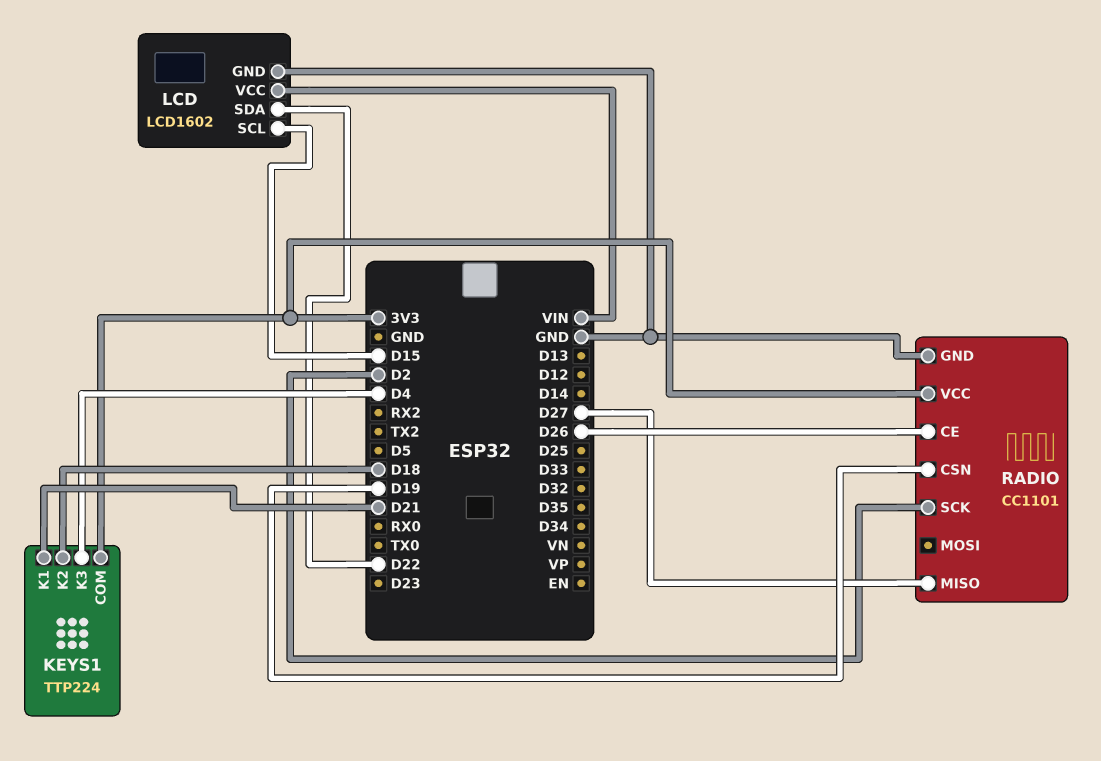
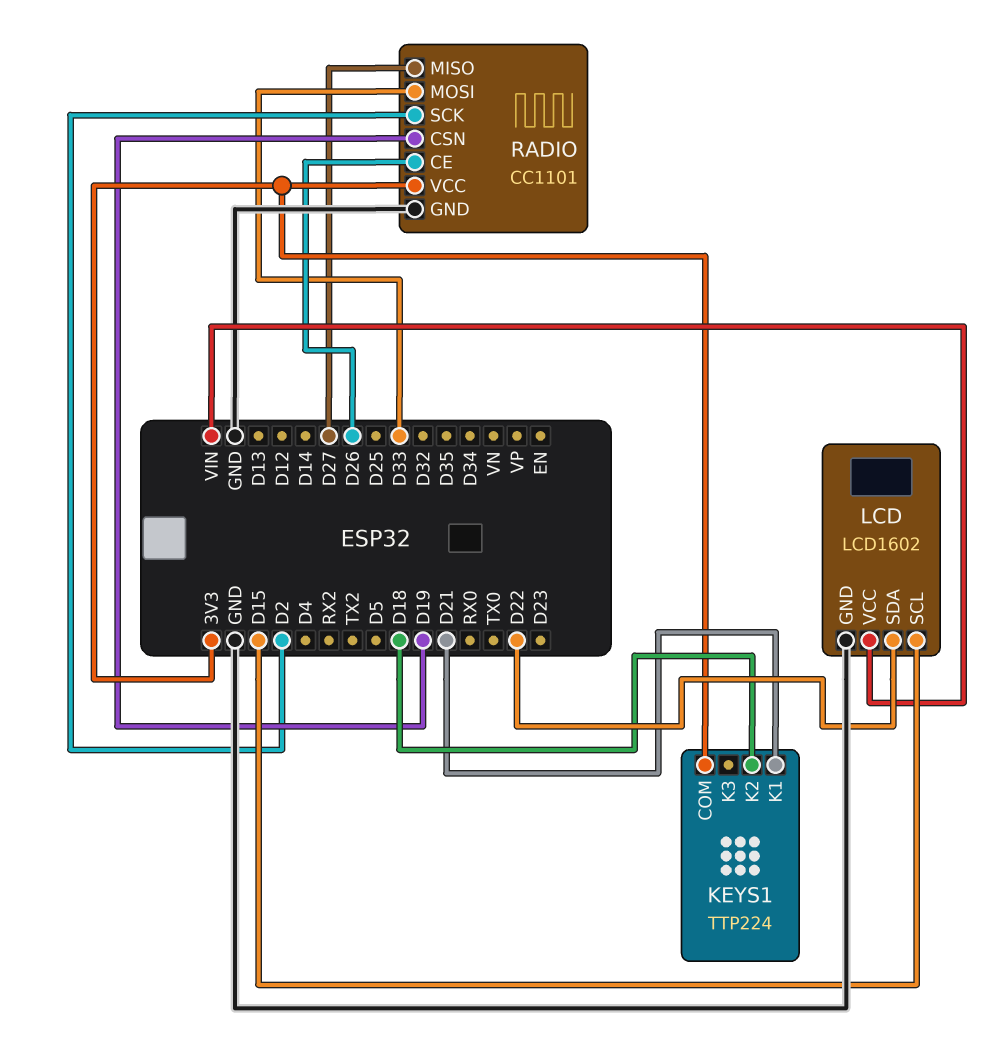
KEYS1 pin K3: D4 -> none
RADIO pin MOSI: none -> D33

